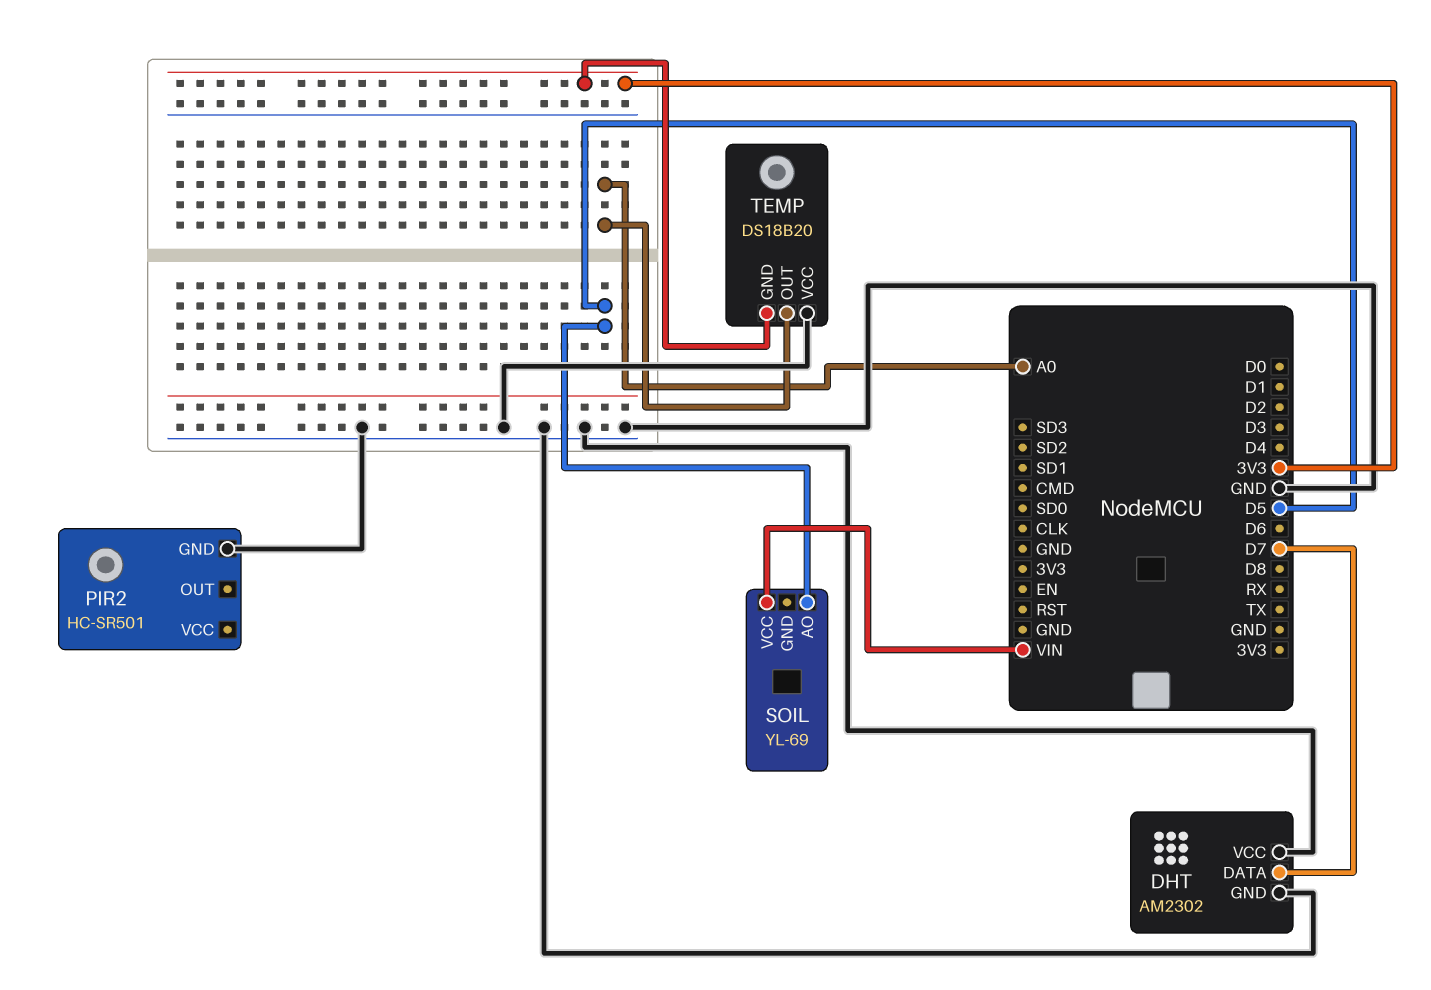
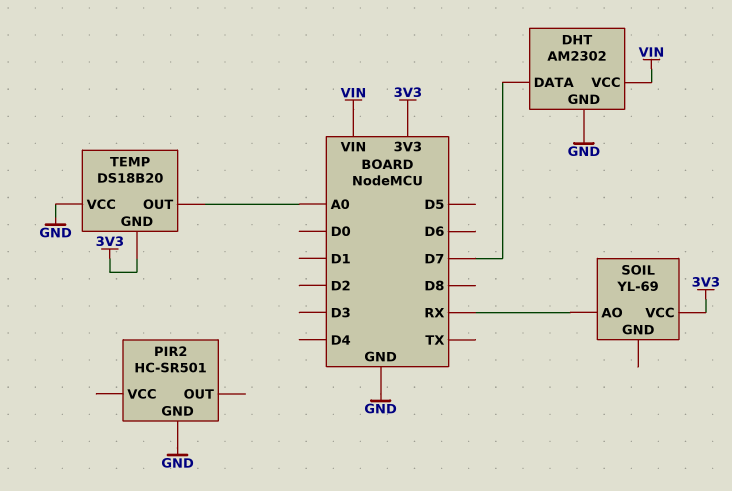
DHT pin VCC: GND -> VIN
SOIL pin AO: D5 -> RX
SOIL pin VCC: VIN -> 3V3

